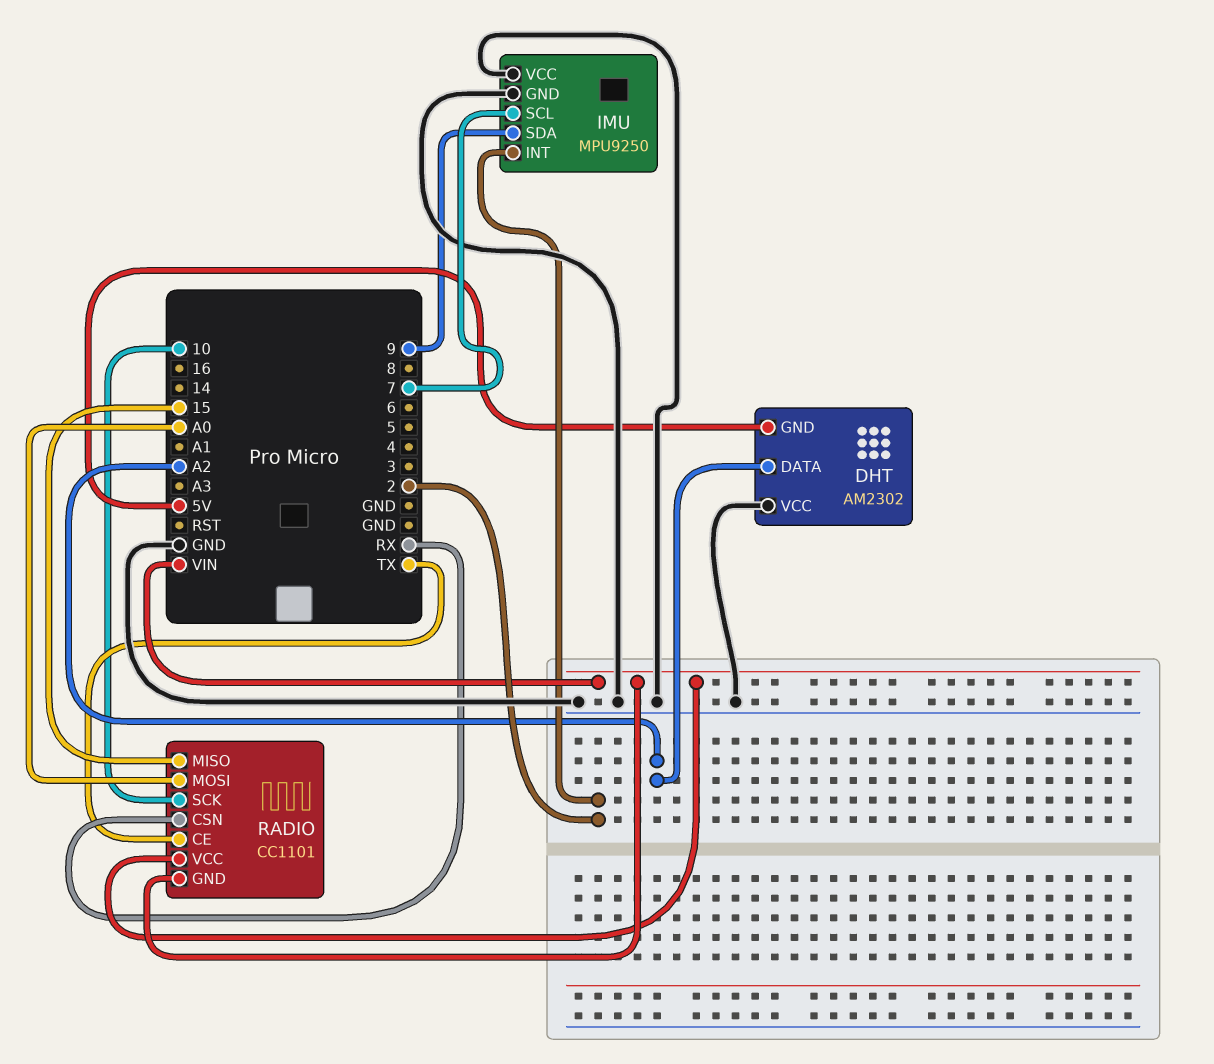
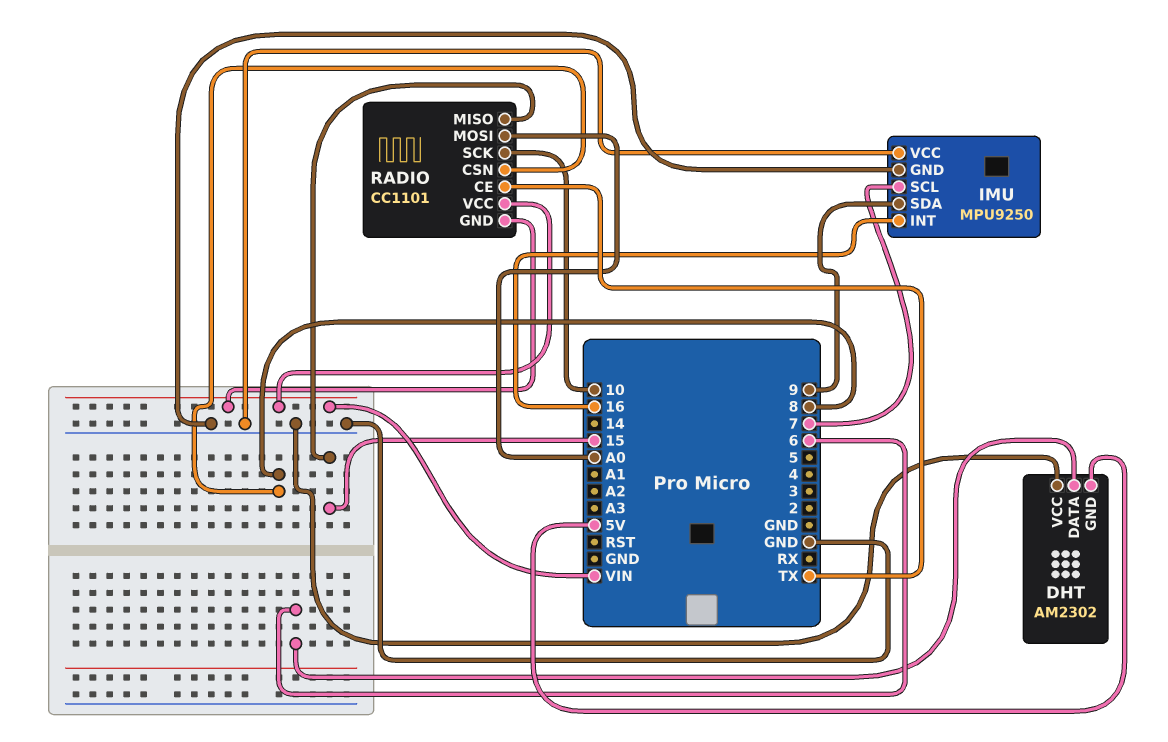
DHT pin DATA: A2 -> 6
IMU pin INT: 2 -> 16
RADIO pin CSN: RX -> 8

